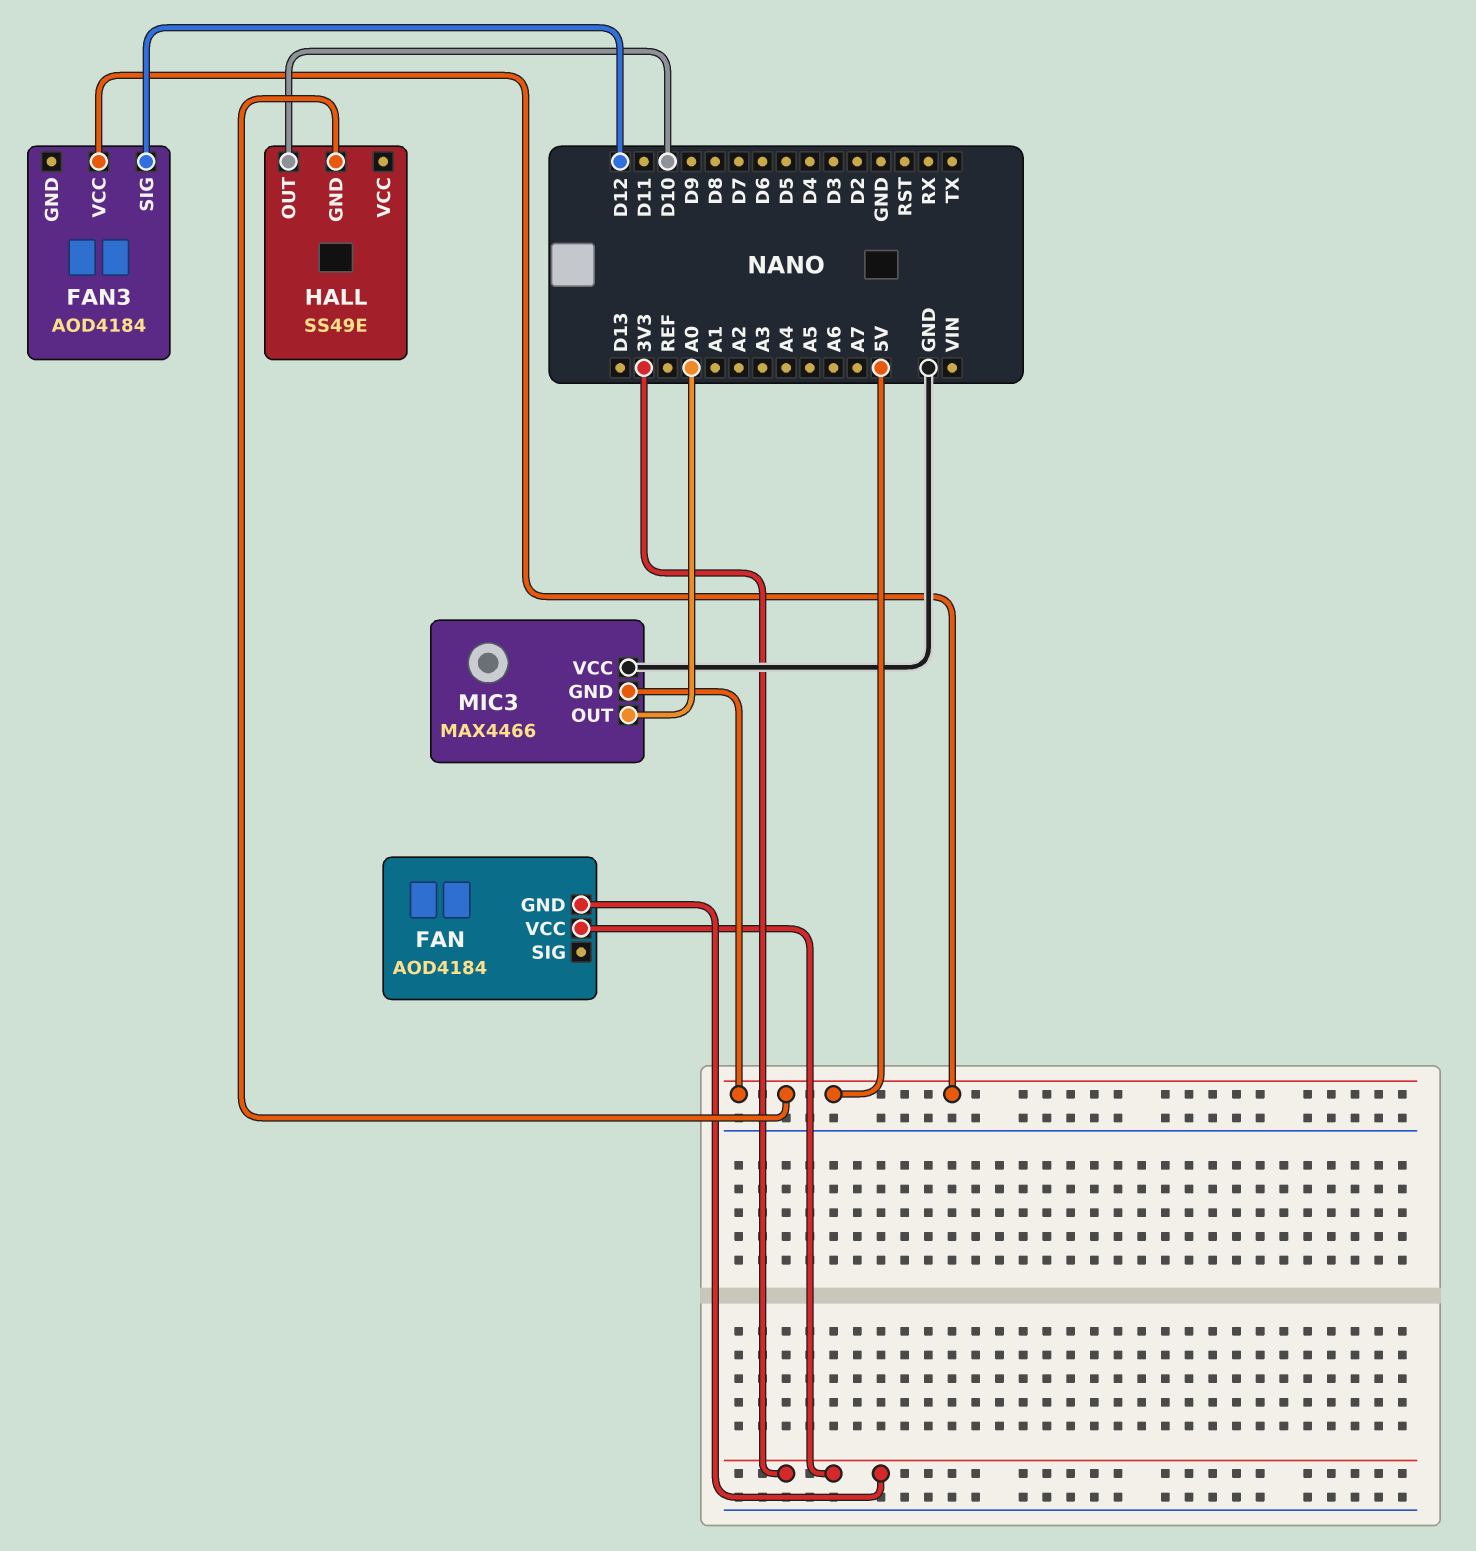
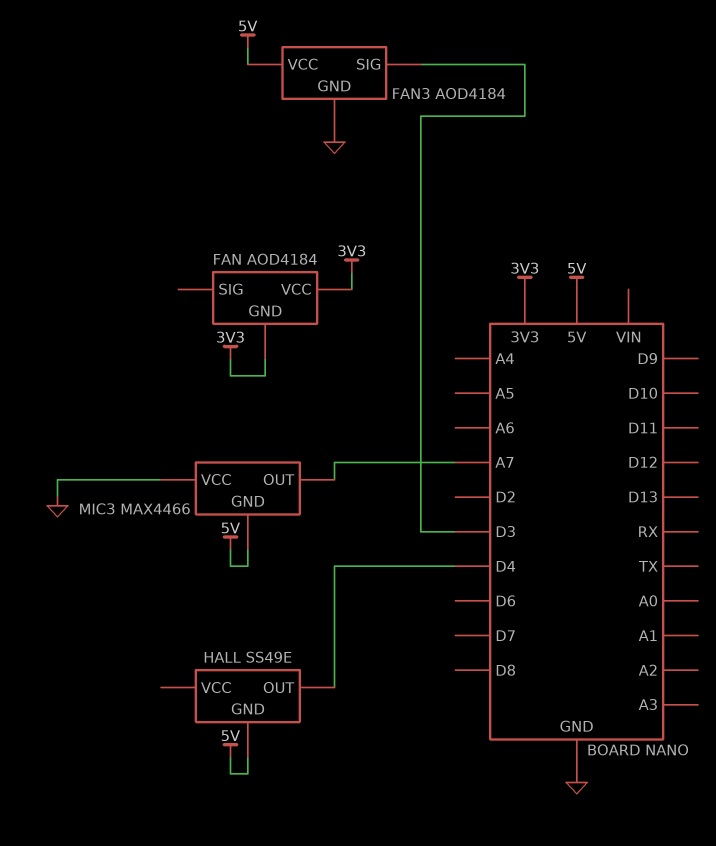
FAN3 pin GND: none -> GND
FAN3 pin SIG: D12 -> D3
HALL pin OUT: D10 -> D4
MIC3 pin OUT: A0 -> A7

